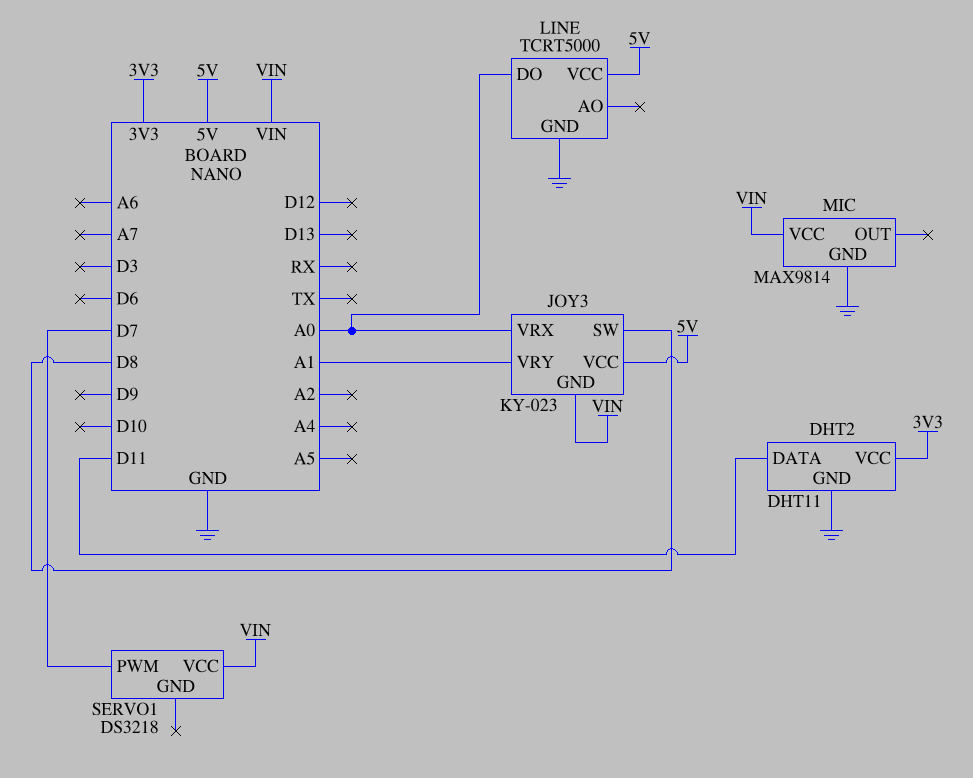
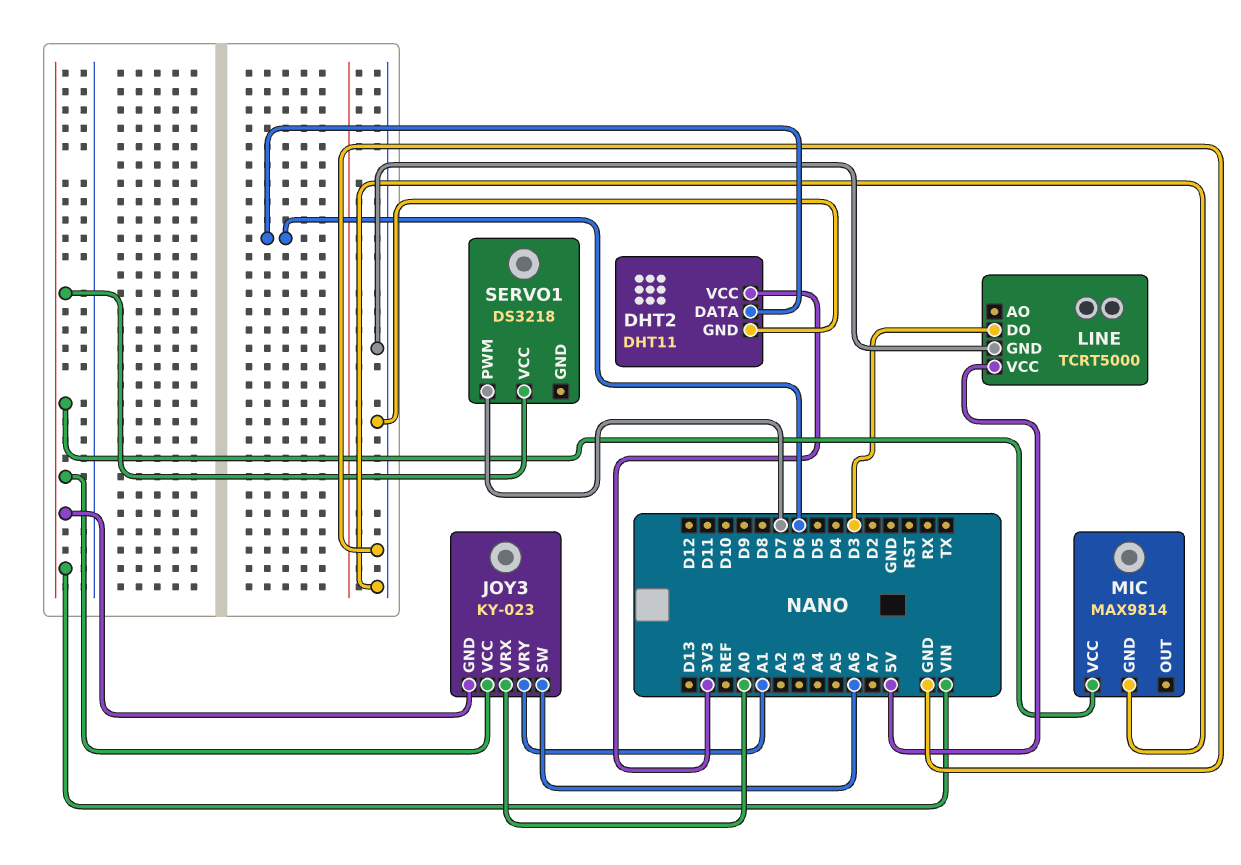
DHT2 pin DATA: D11 -> D6
JOY3 pin SW: D8 -> A6
JOY3 pin VCC: 5V -> VIN
LINE pin DO: A0 -> D3

